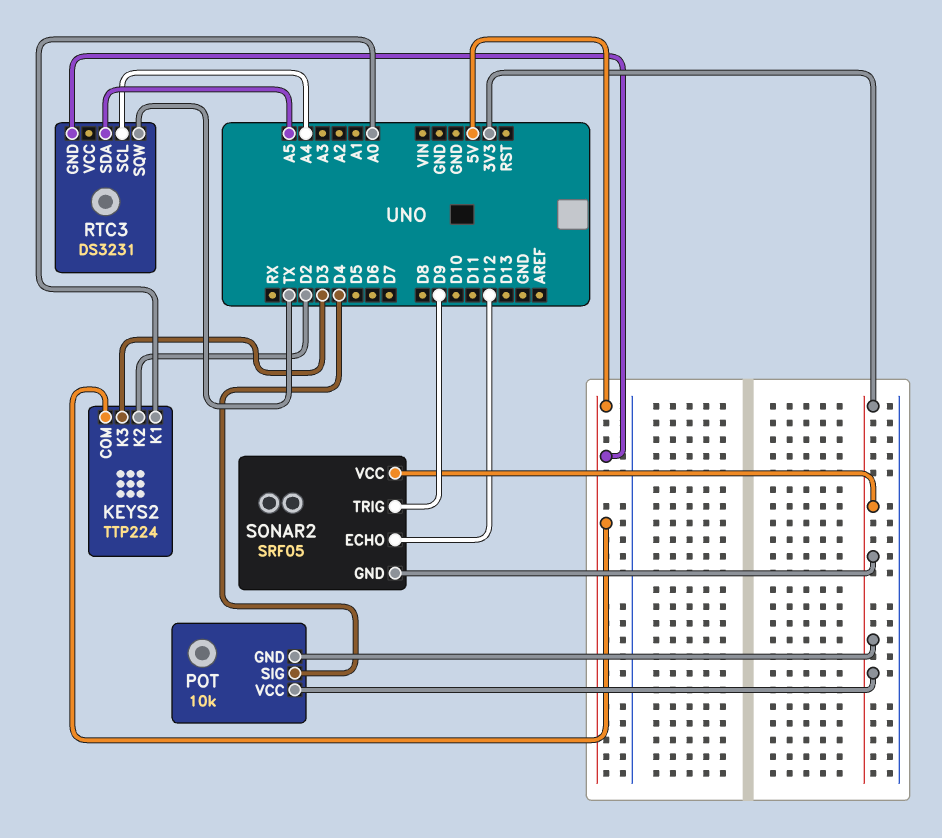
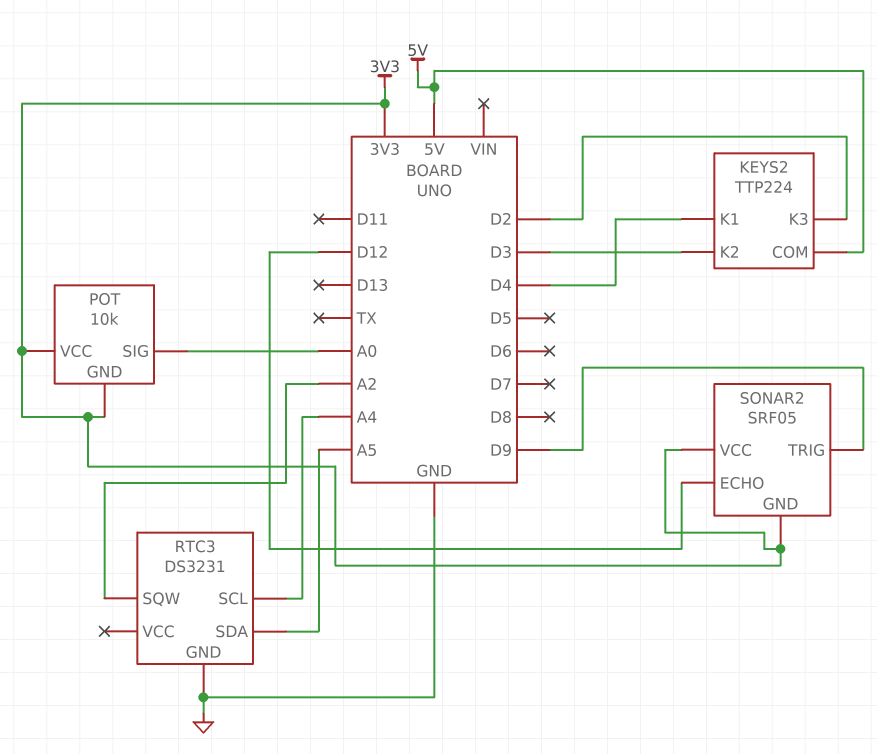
KEYS2 pin K1: A0 -> D4
KEYS2 pin K2: D2 -> D3
KEYS2 pin K3: D3 -> D2
POT pin SIG: D4 -> A0
RTC3 pin GND: 5V -> GND
RTC3 pin SQW: TX -> A2

